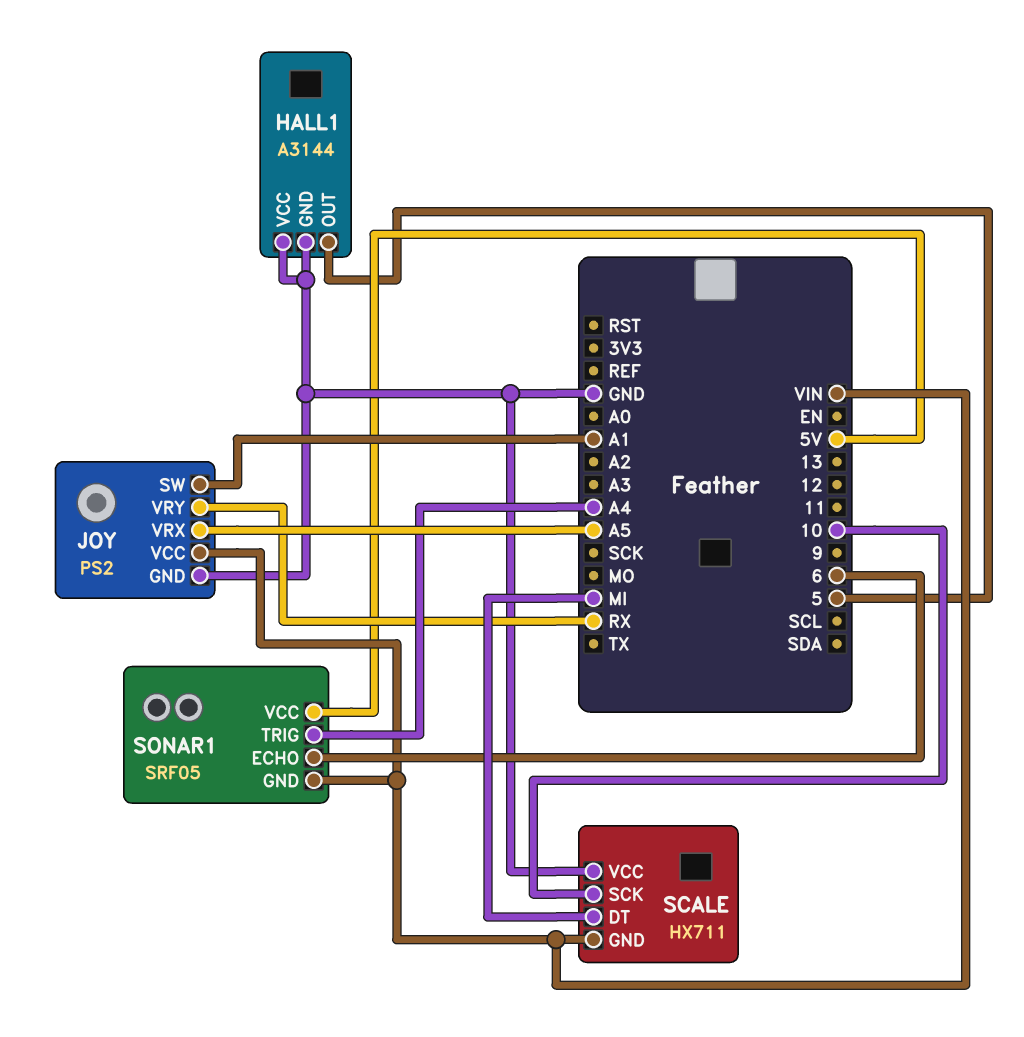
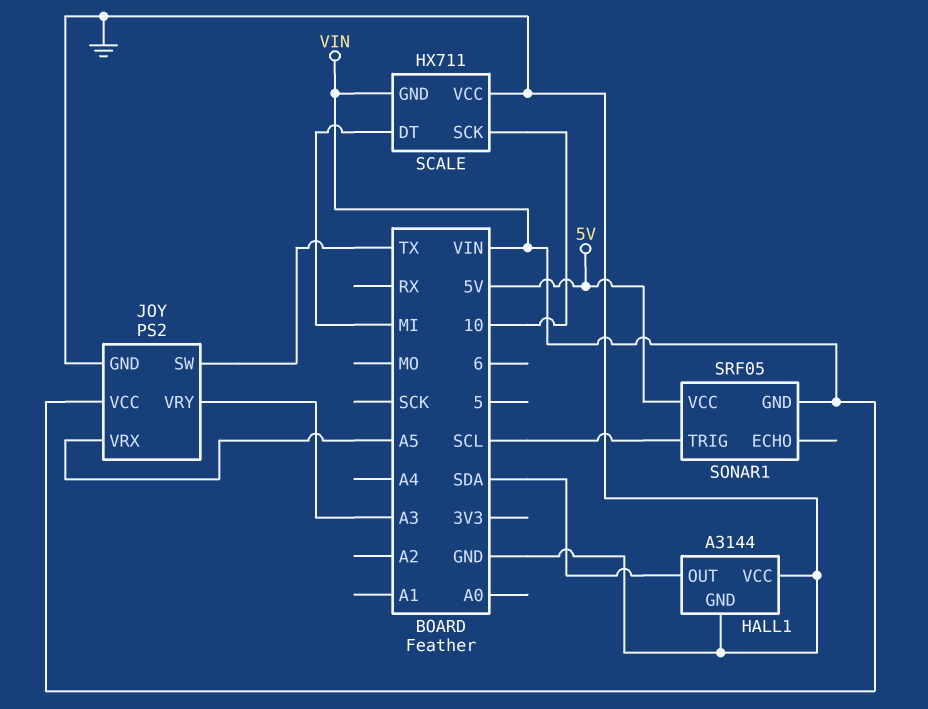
HALL1 pin OUT: 5 -> SDA
JOY pin SW: A1 -> TX
JOY pin VRY: RX -> A3
SONAR1 pin ECHO: 6 -> none
SONAR1 pin TRIG: A4 -> SCL

